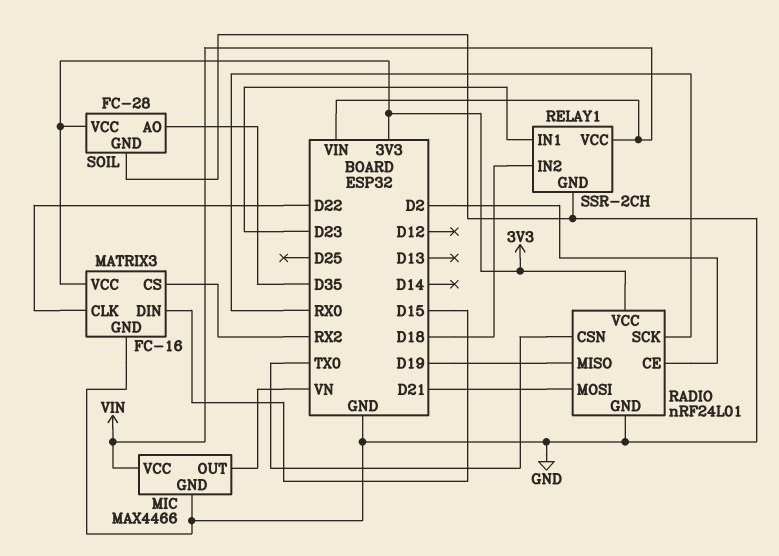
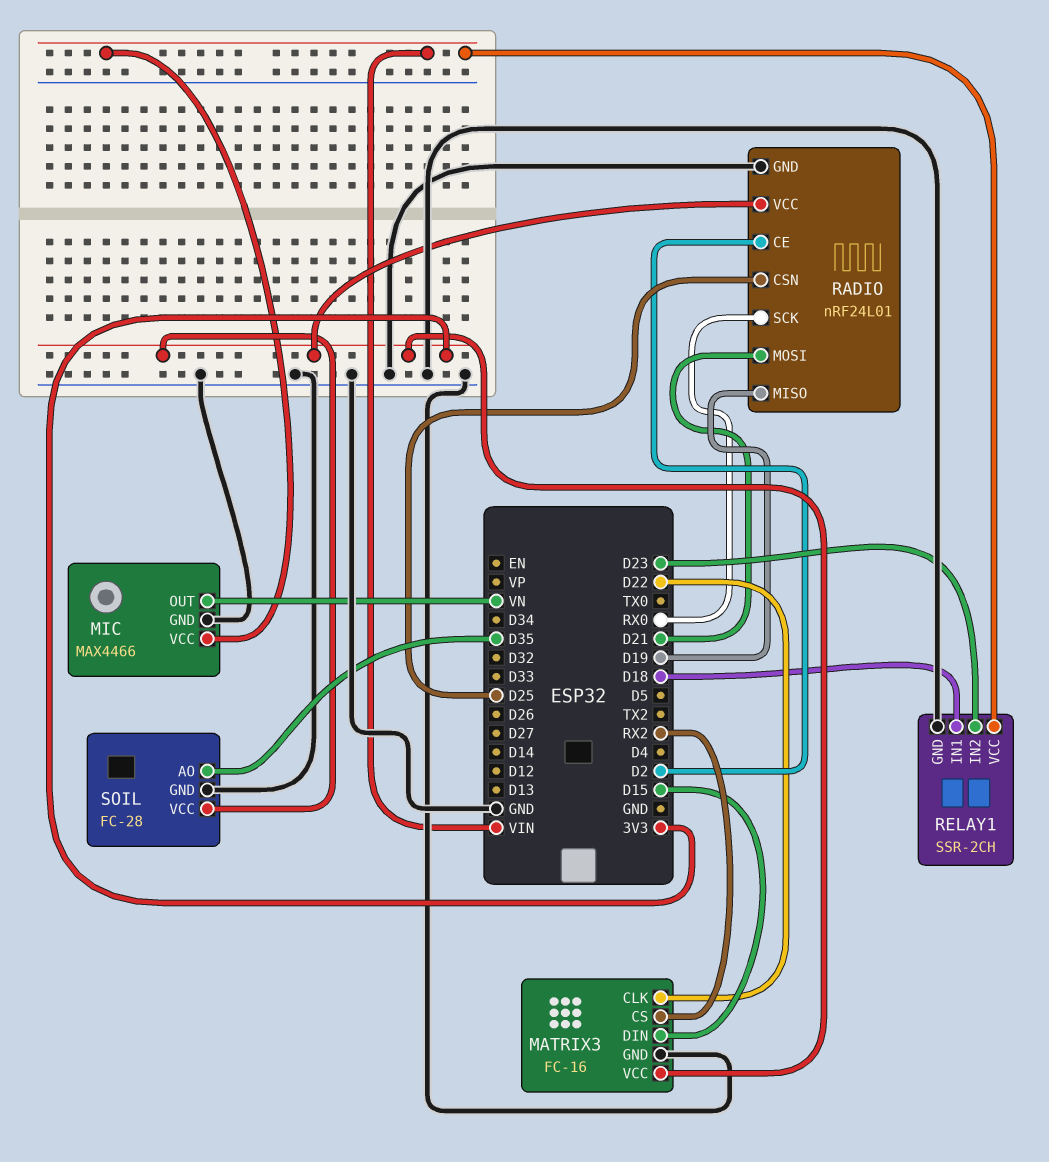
RADIO pin CSN: TX0 -> D25
RELAY1 pin IN1: D23 -> D18
RELAY1 pin IN2: D18 -> D23

